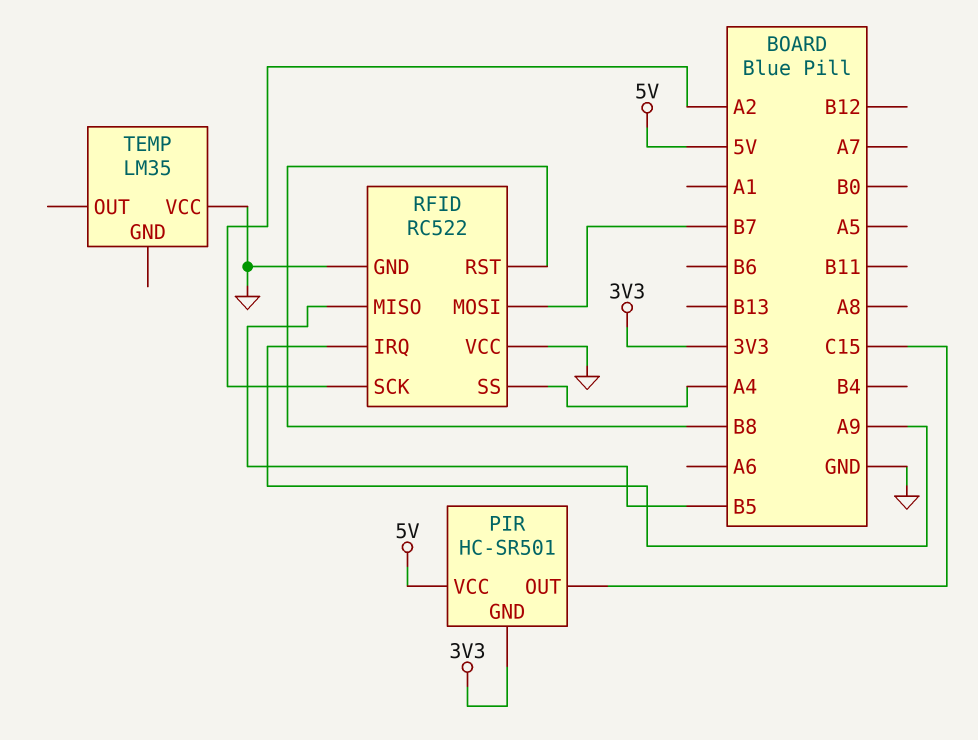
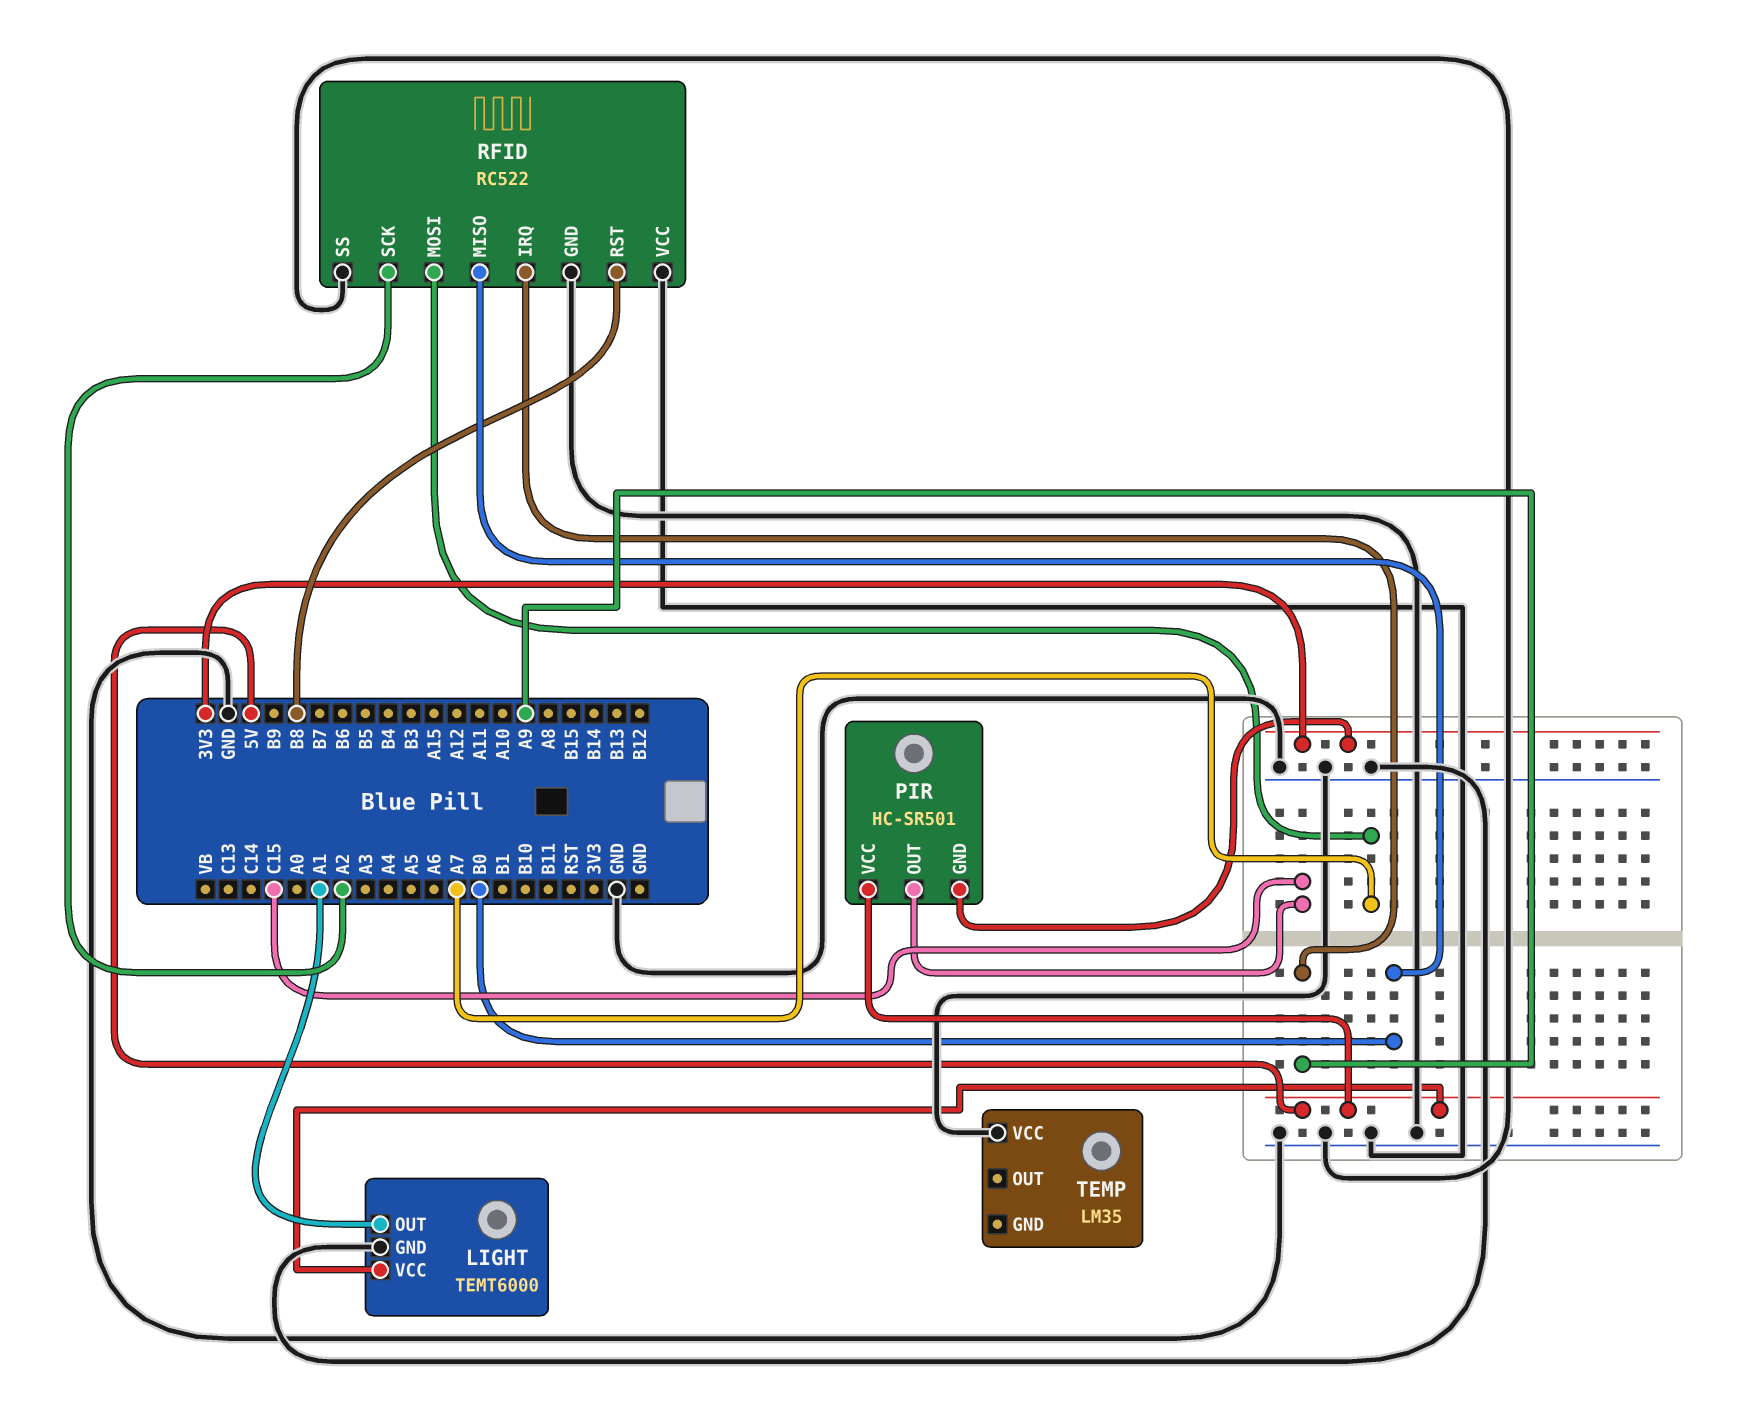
LIGHT: none -> TEMT6000
LIGHT pin GND: none -> GND
LIGHT pin OUT: none -> A1
LIGHT pin VCC: none -> 5V
RFID pin MISO: B5 -> B0
RFID pin MOSI: B7 -> A7
RFID pin SS: A4 -> GND

